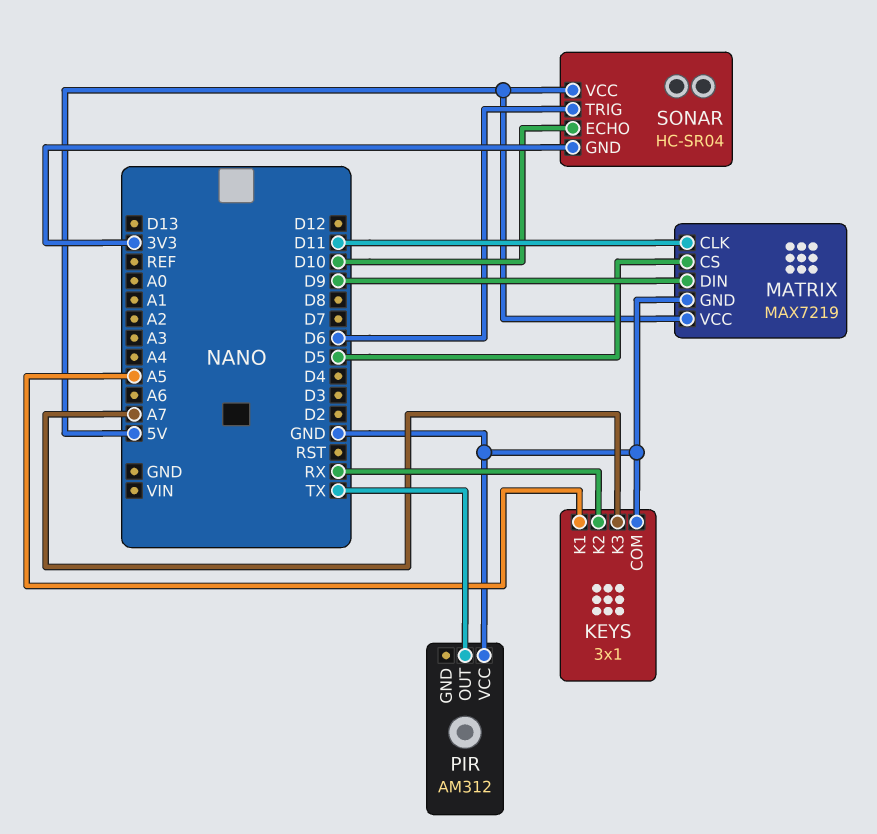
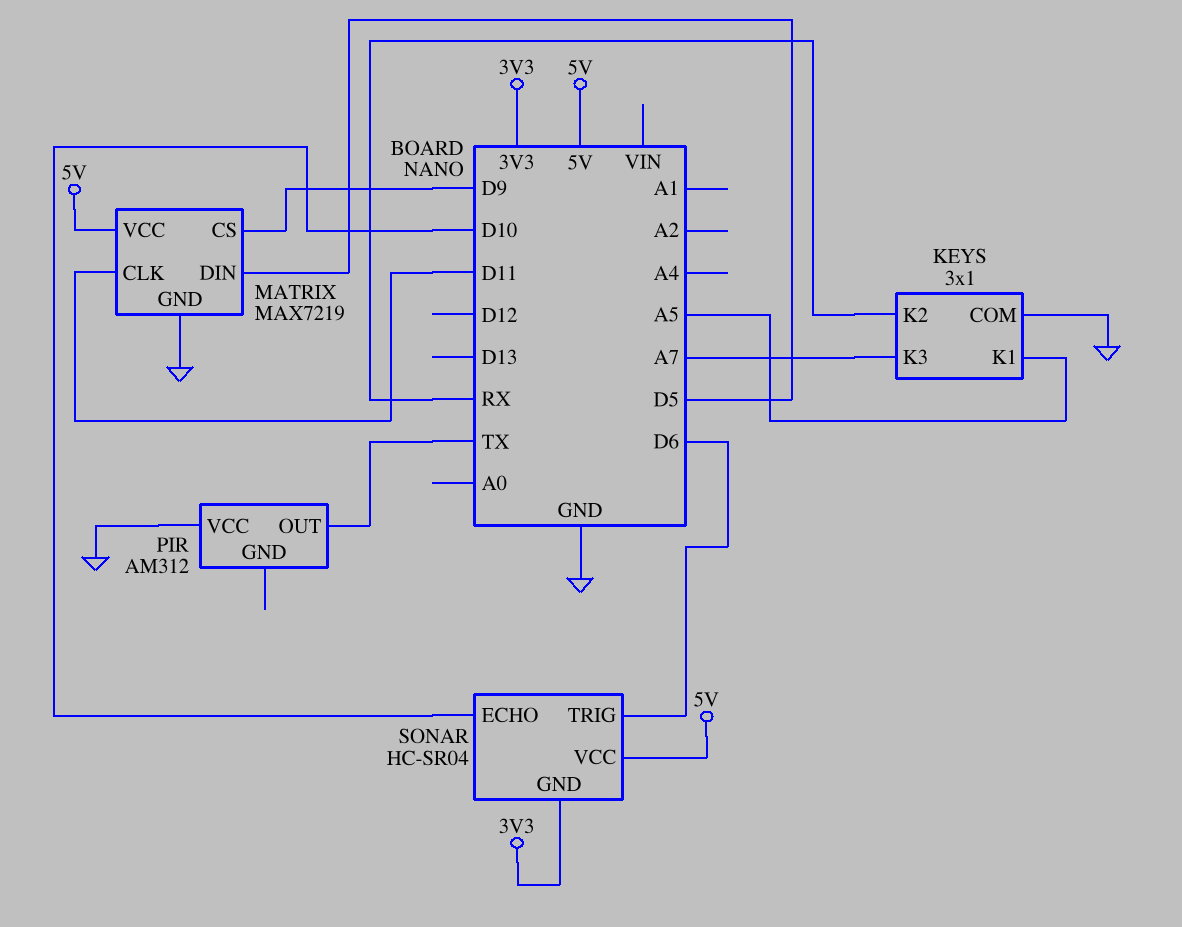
MATRIX pin CS: D5 -> D9
MATRIX pin DIN: D9 -> D5

